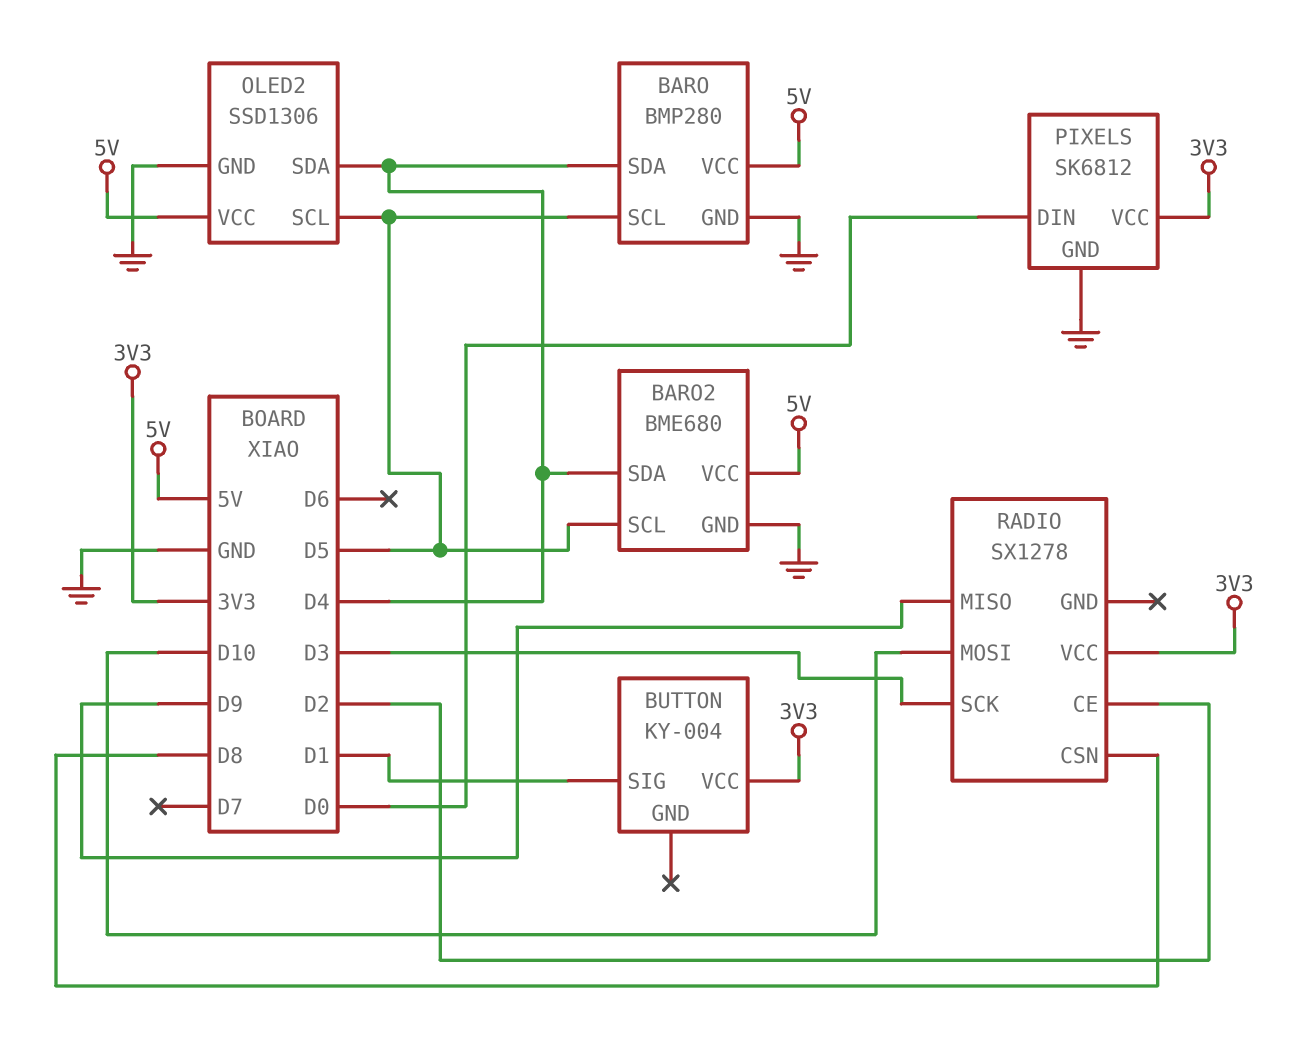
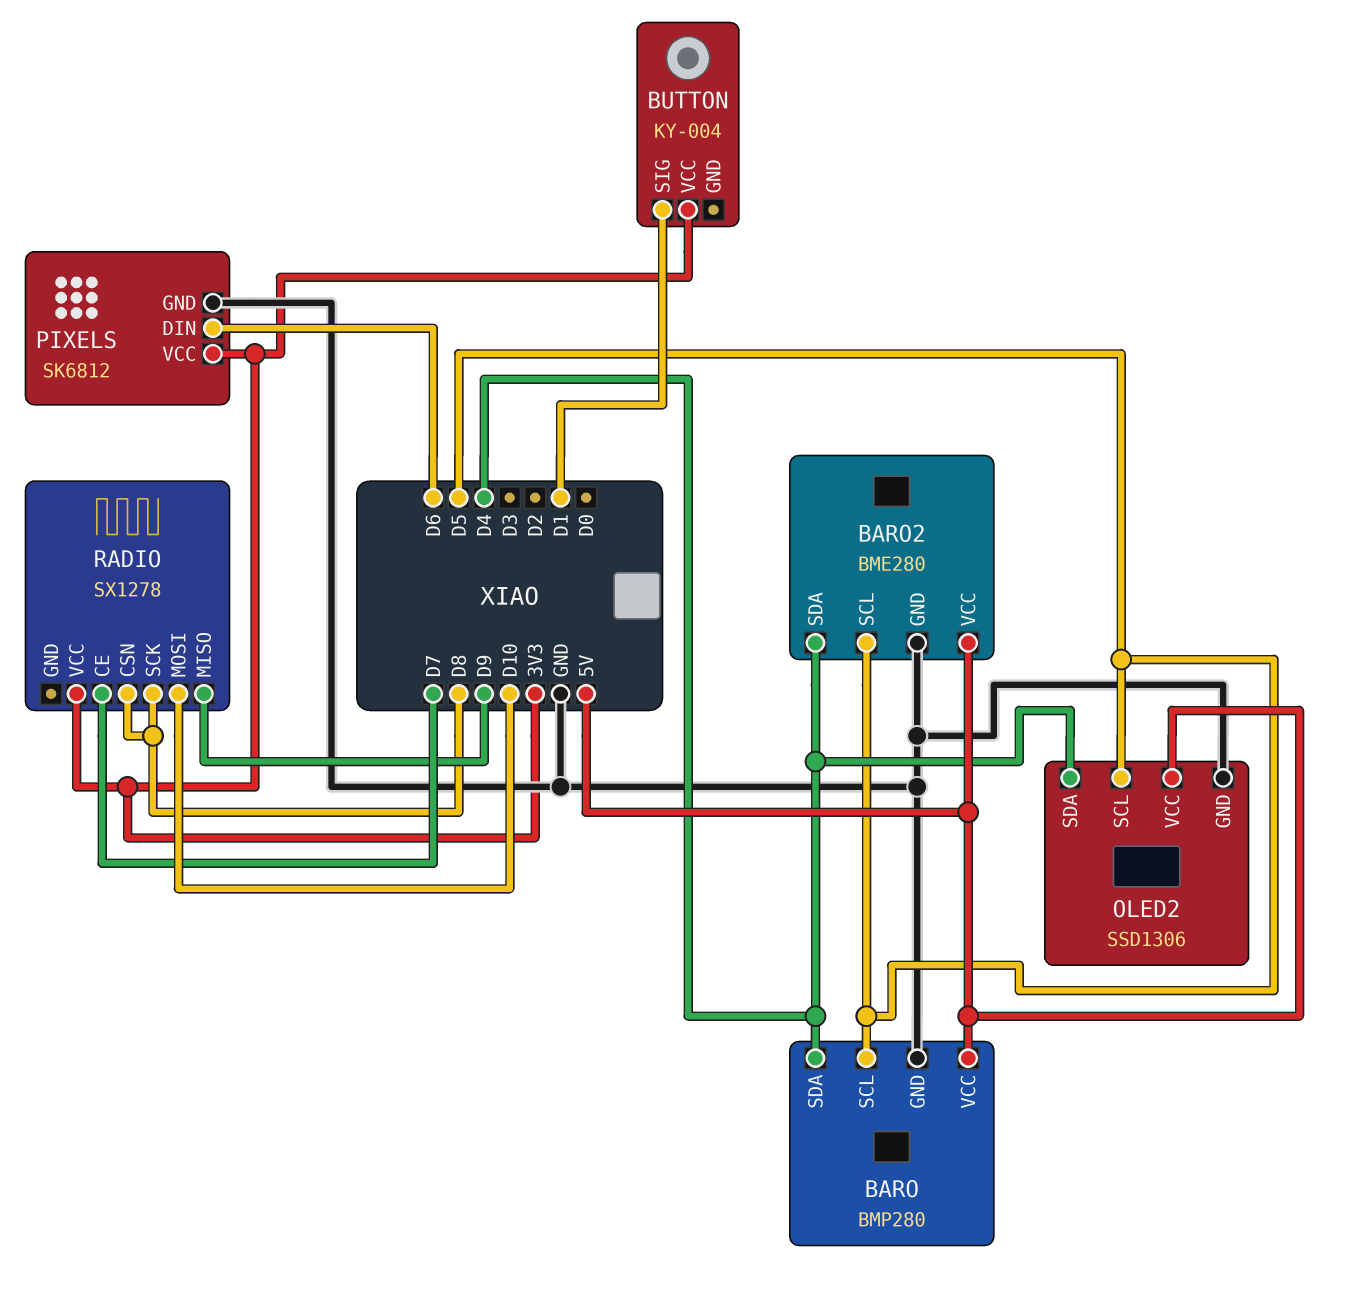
BARO2: BME680 -> BME280
PIXELS pin DIN: D0 -> D6
RADIO pin CE: D2 -> D7
RADIO pin SCK: D3 -> D8

